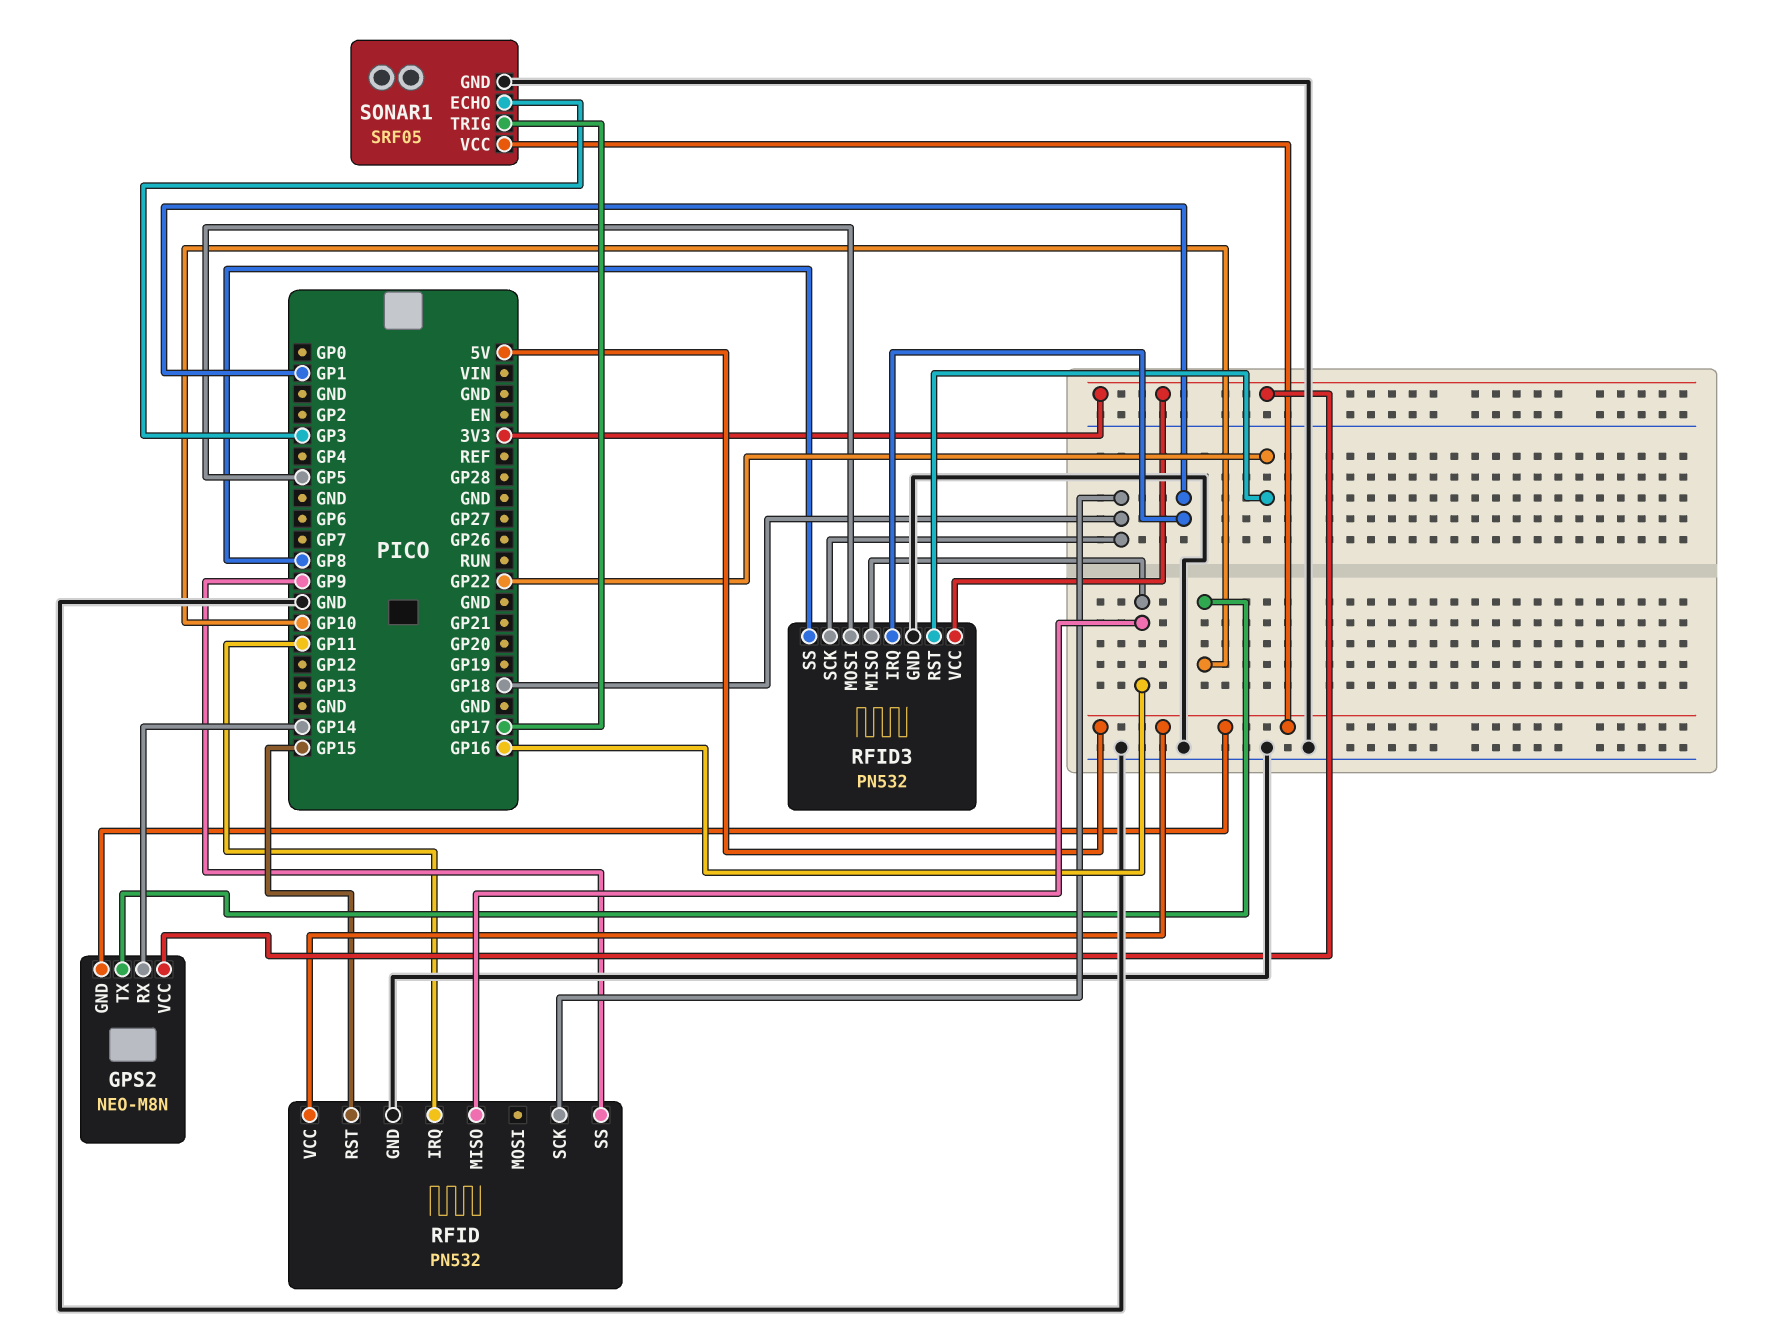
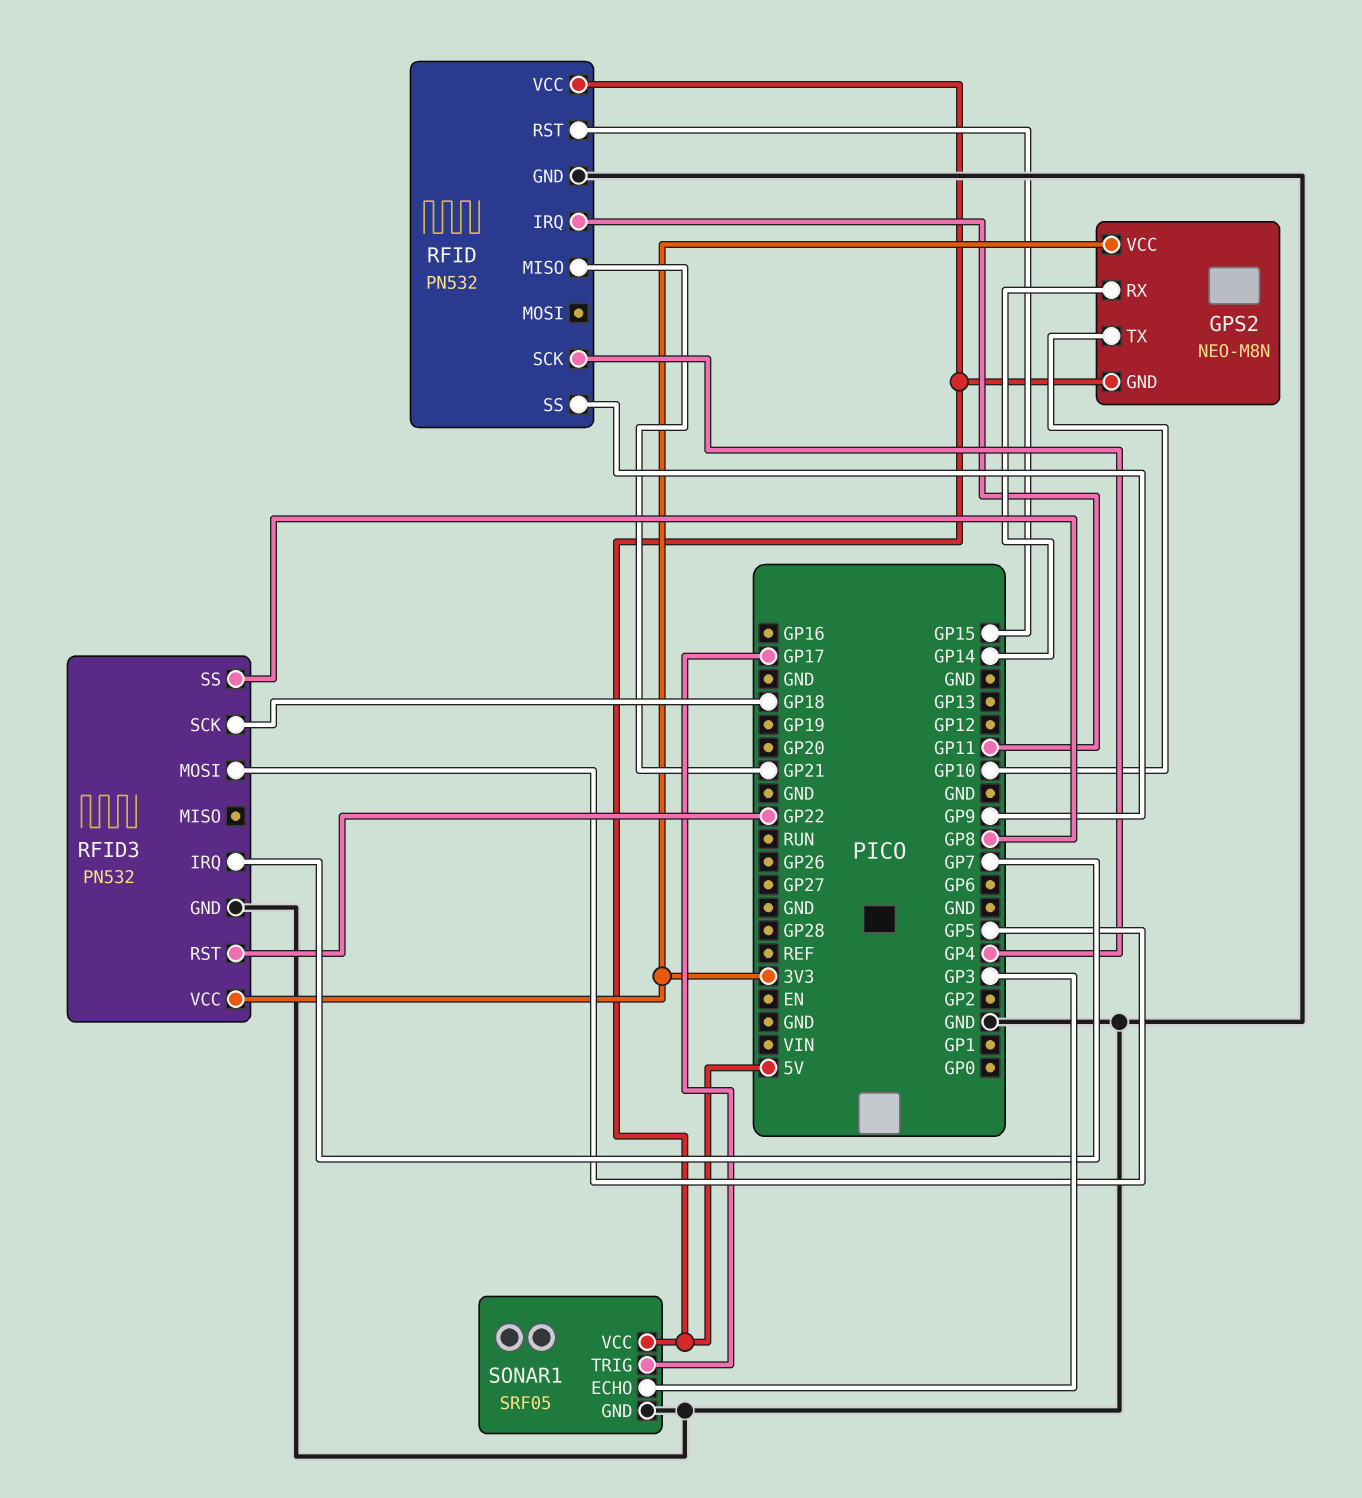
RFID pin MISO: GP16 -> GP21
RFID pin SCK: GP18 -> GP4
RFID3 pin IRQ: GP1 -> GP7
RFID3 pin MISO: GP16 -> none

